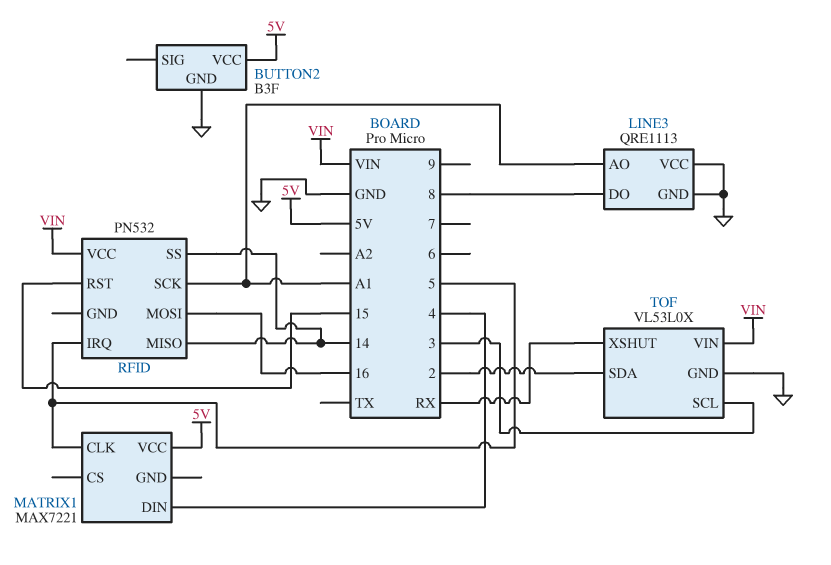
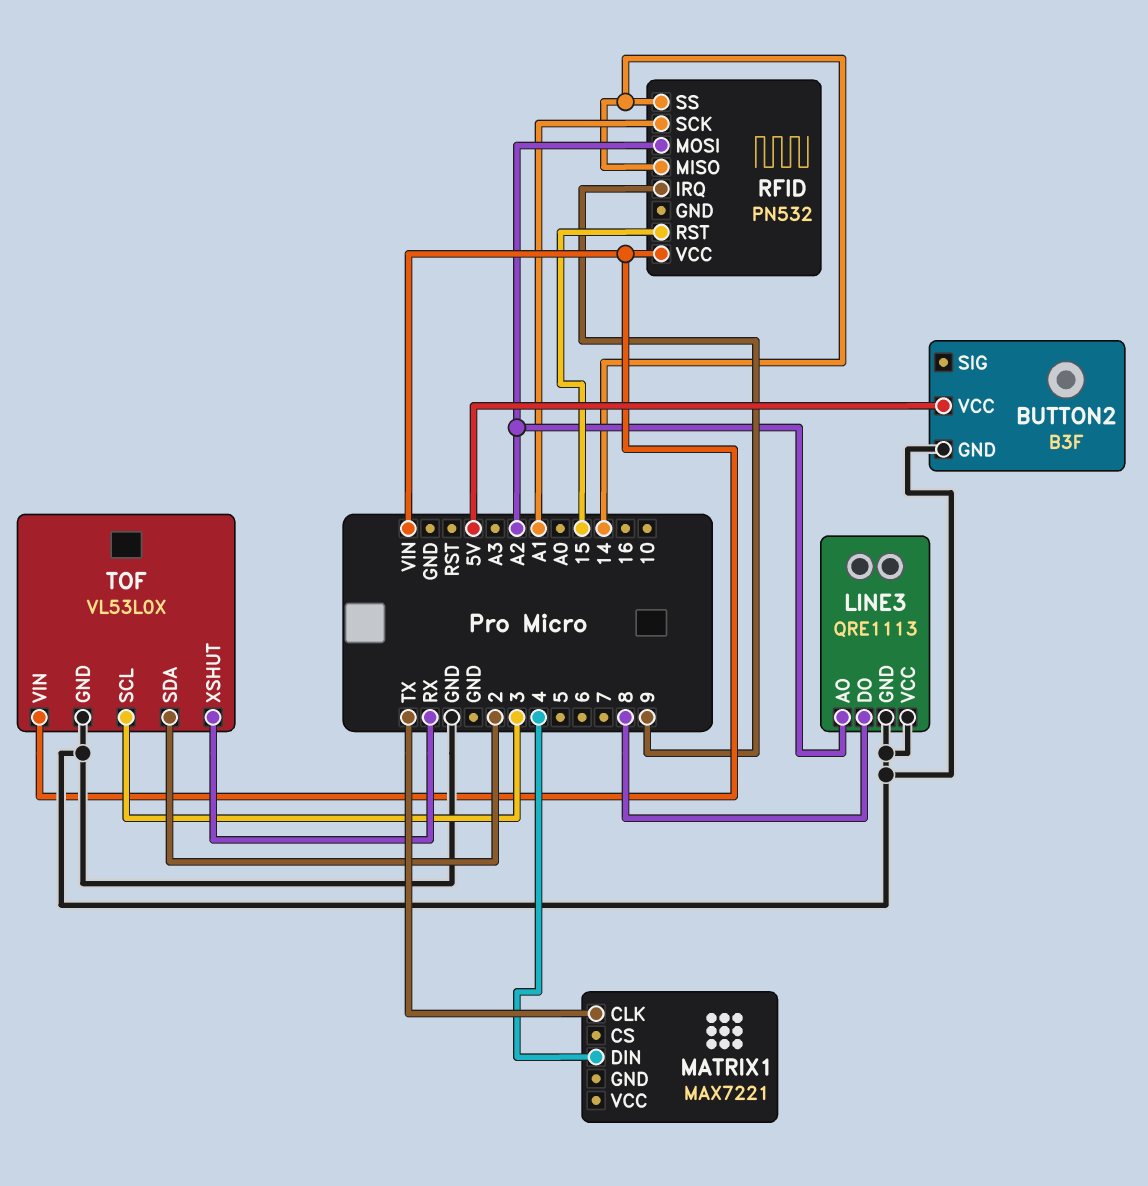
LINE3 pin AO: A1 -> A2
MATRIX1 pin CLK: 5 -> TX
MATRIX1 pin VCC: 5V -> none
RFID pin IRQ: 5 -> 9
RFID pin MOSI: 16 -> A2

